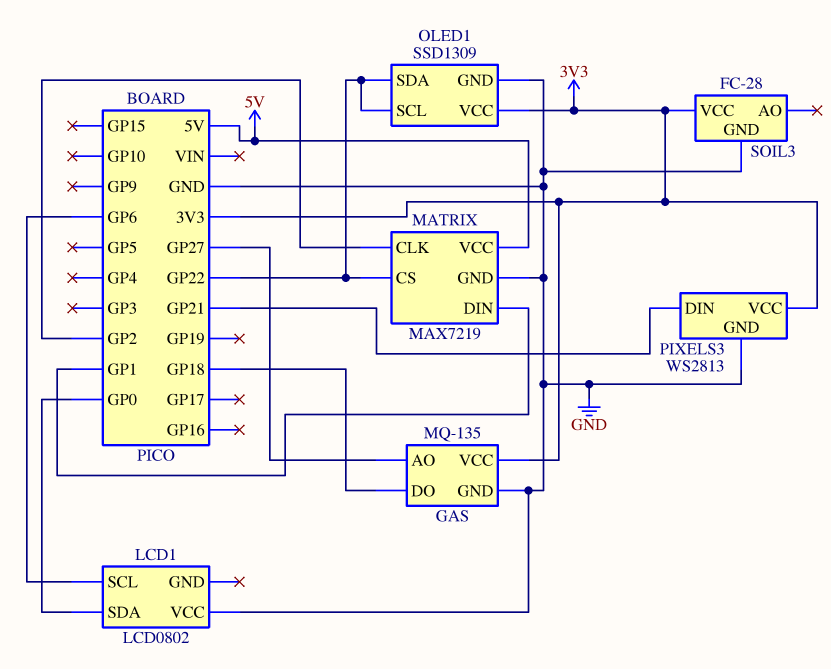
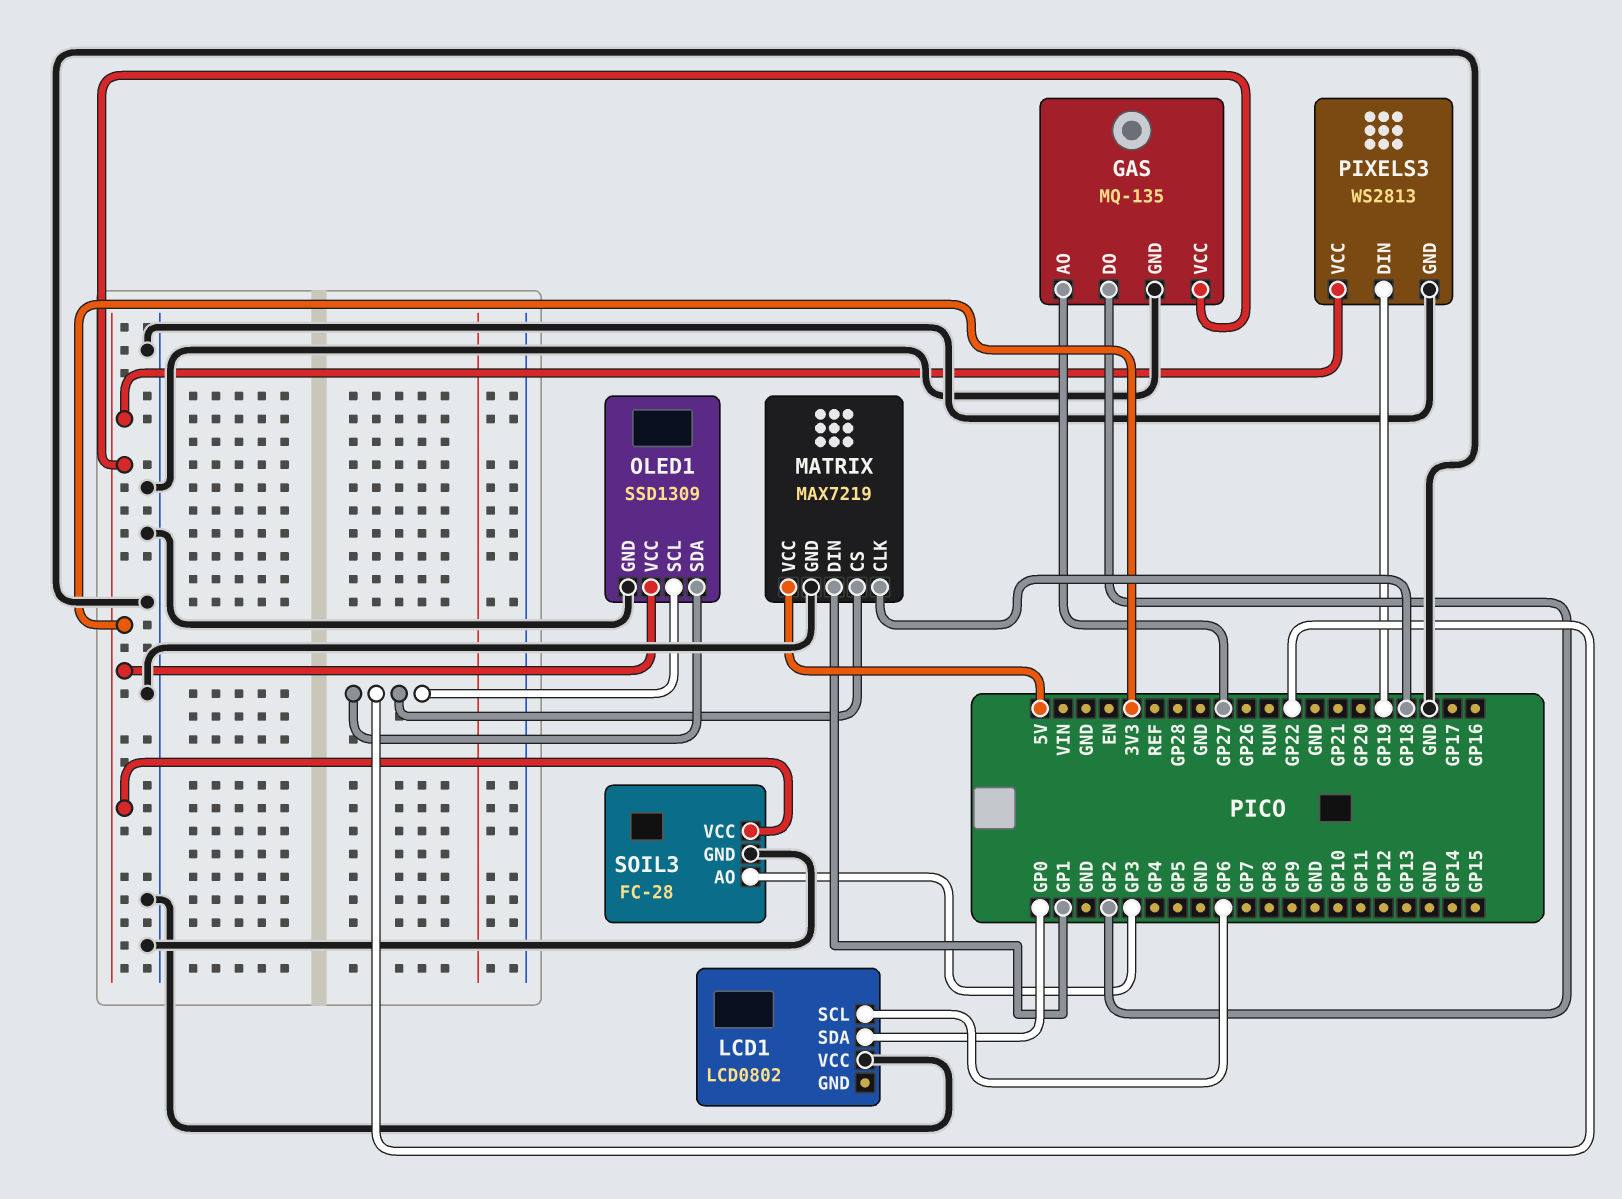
GAS pin DO: GP18 -> GP2
MATRIX pin CLK: GP2 -> GP18
PIXELS3 pin DIN: GP21 -> GP19
SOIL3 pin AO: none -> GP3

